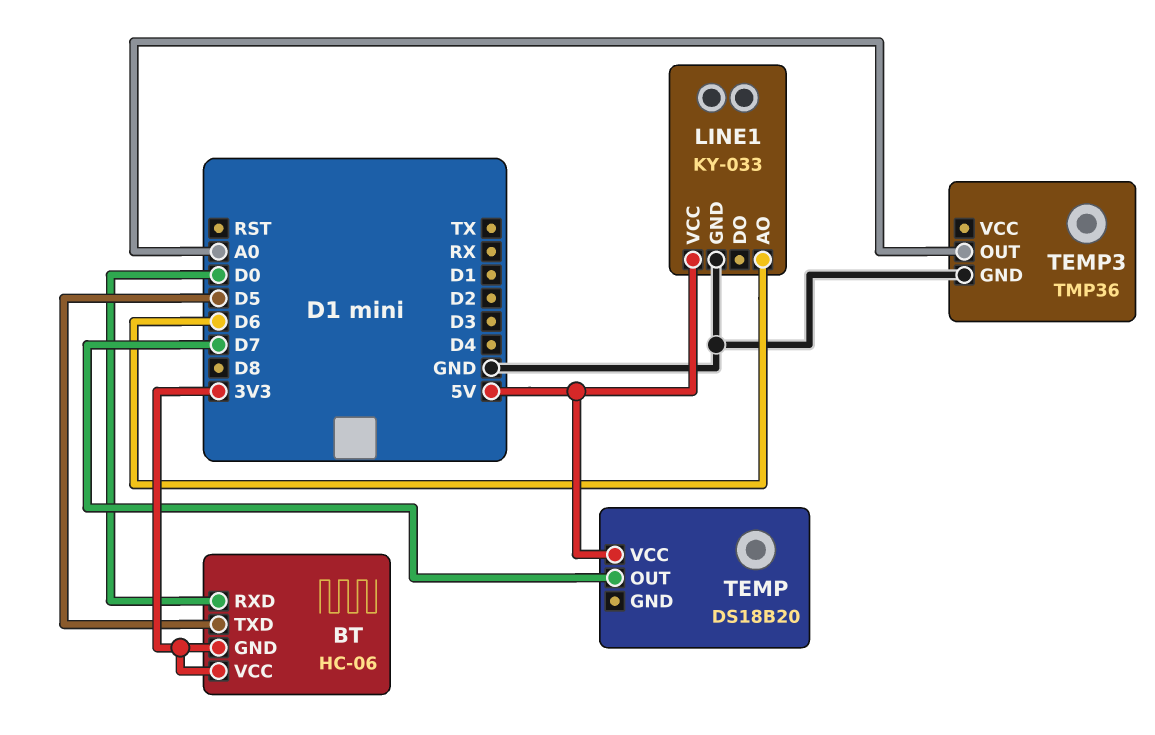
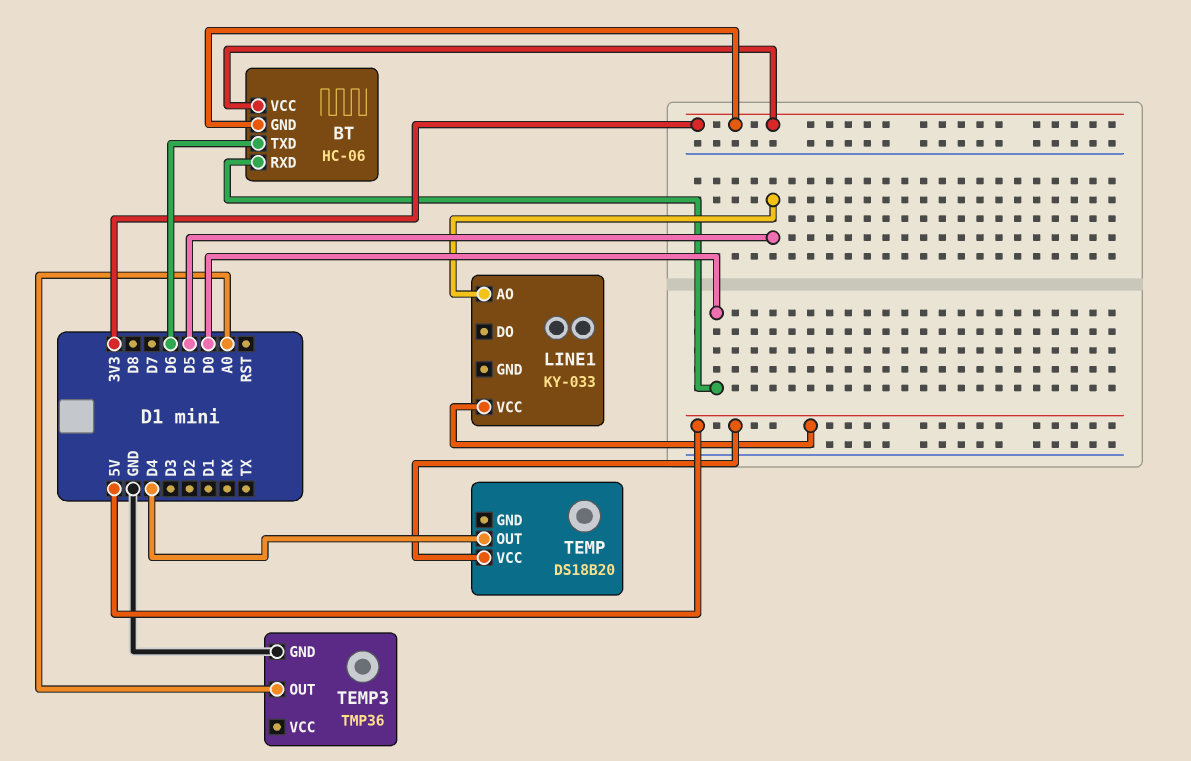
BT pin TXD: D5 -> D6
LINE1 pin AO: D6 -> D5
LINE1 pin GND: GND -> none
TEMP pin OUT: D7 -> D4

